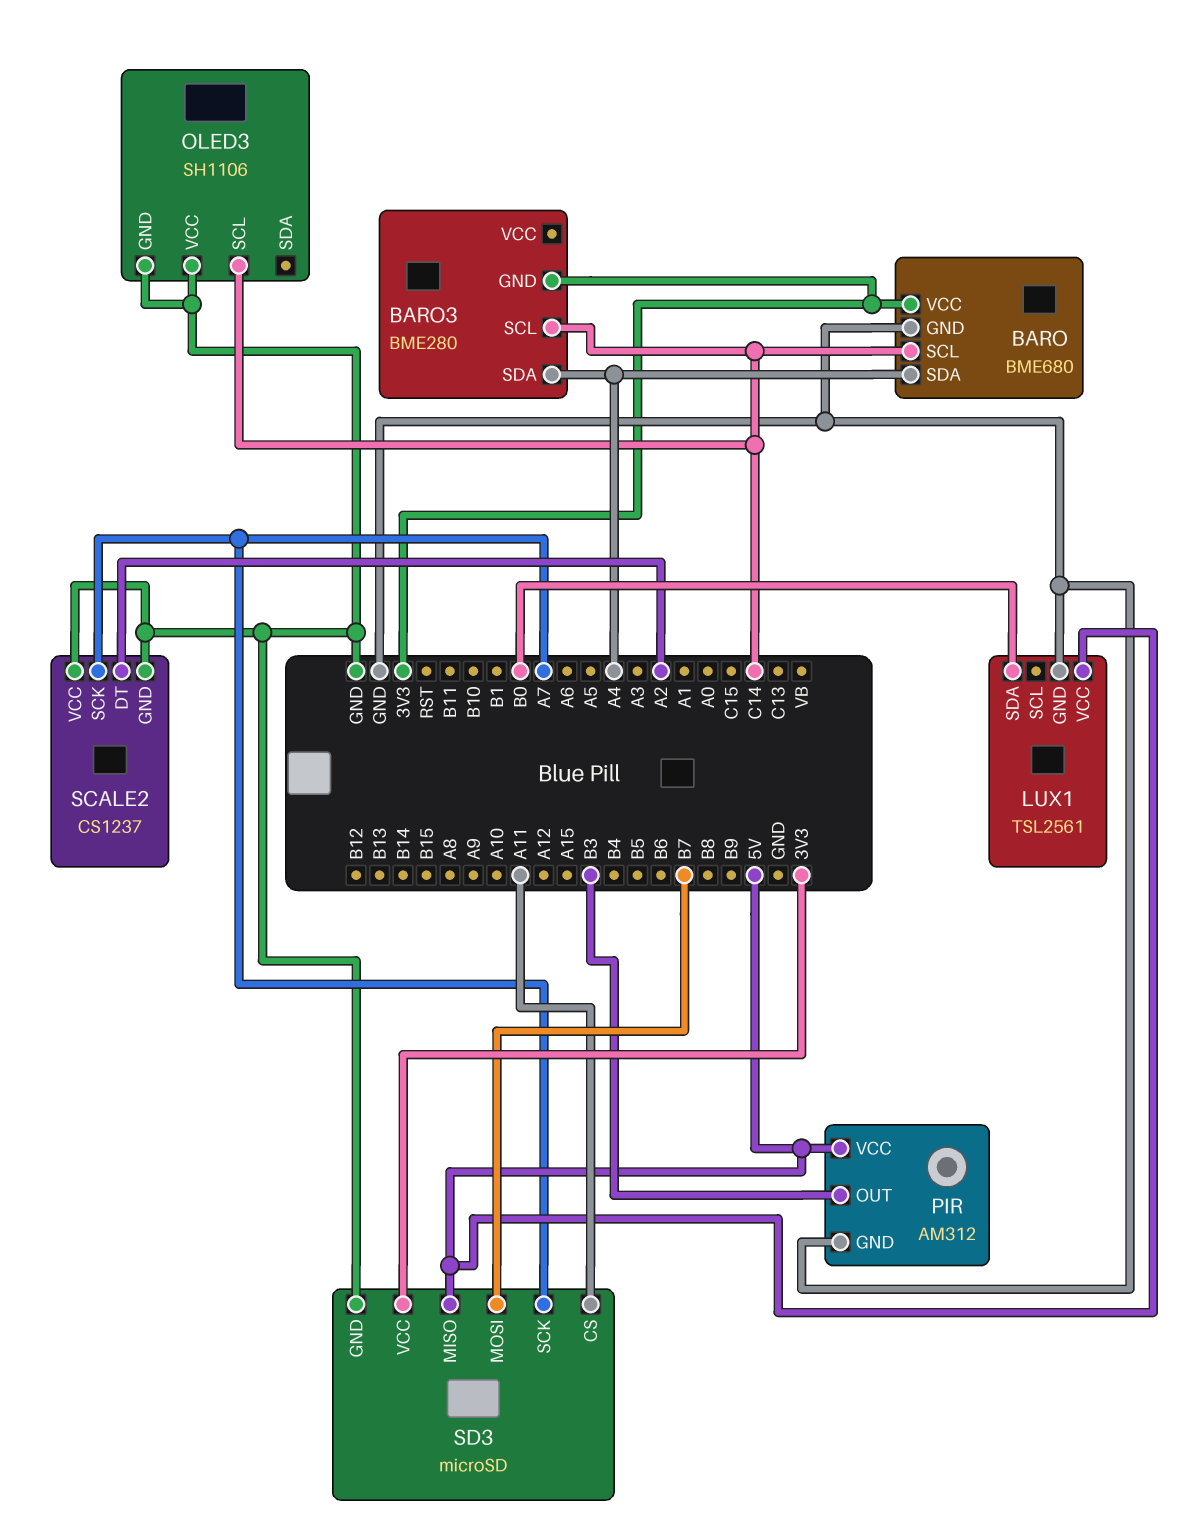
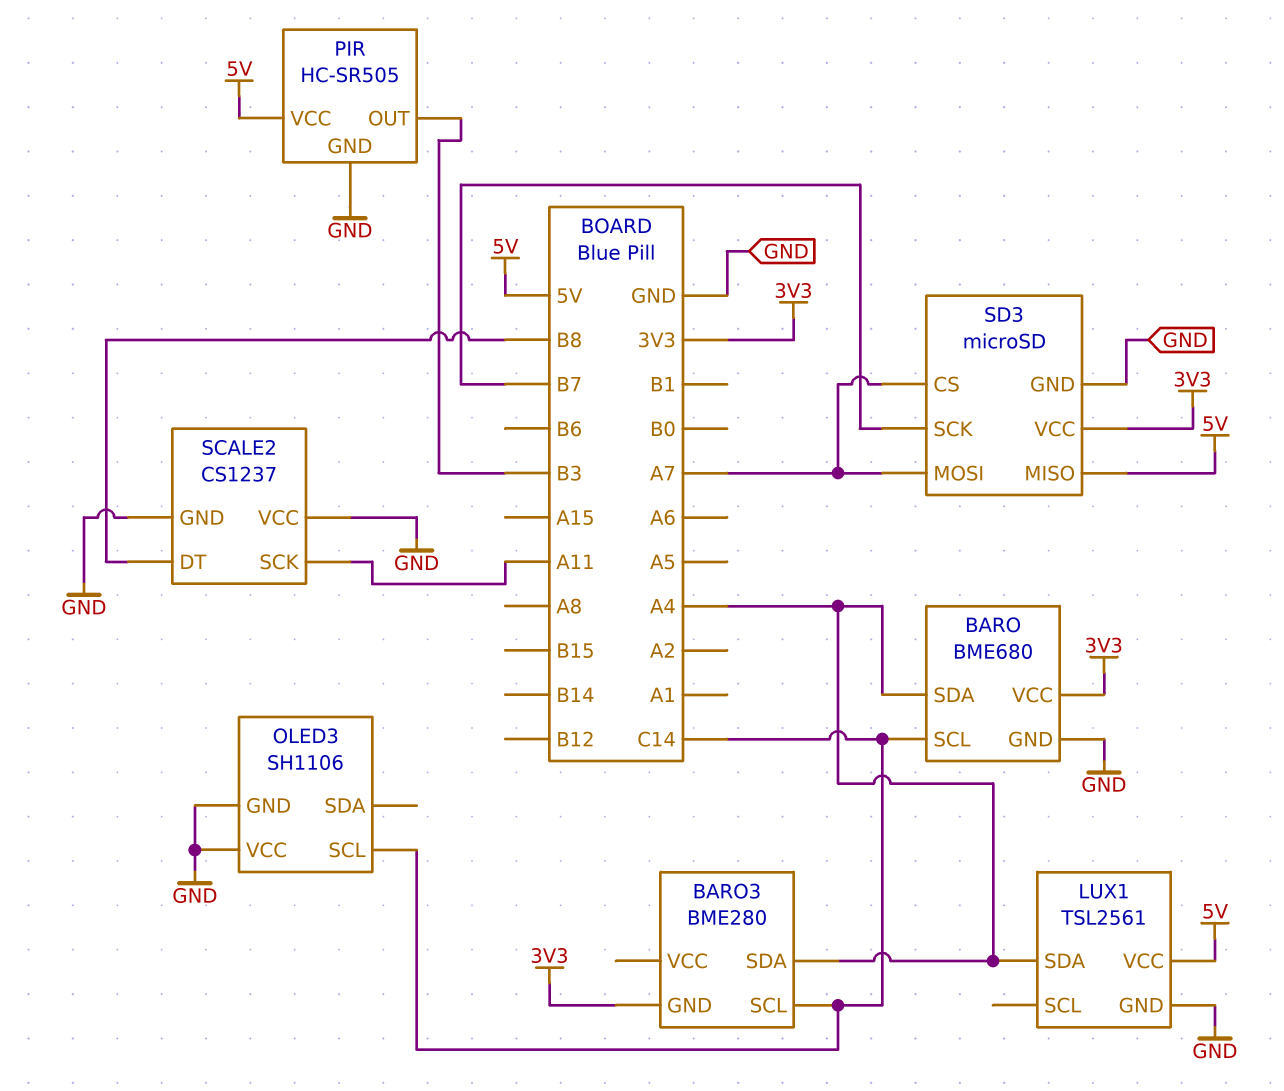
LUX1 pin SDA: B0 -> A4
PIR: AM312 -> HC-SR505
SCALE2 pin DT: A2 -> B8
SCALE2 pin SCK: A7 -> A11
SD3 pin CS: A11 -> A7
SD3 pin MOSI: B7 -> A7
SD3 pin SCK: A7 -> B7

